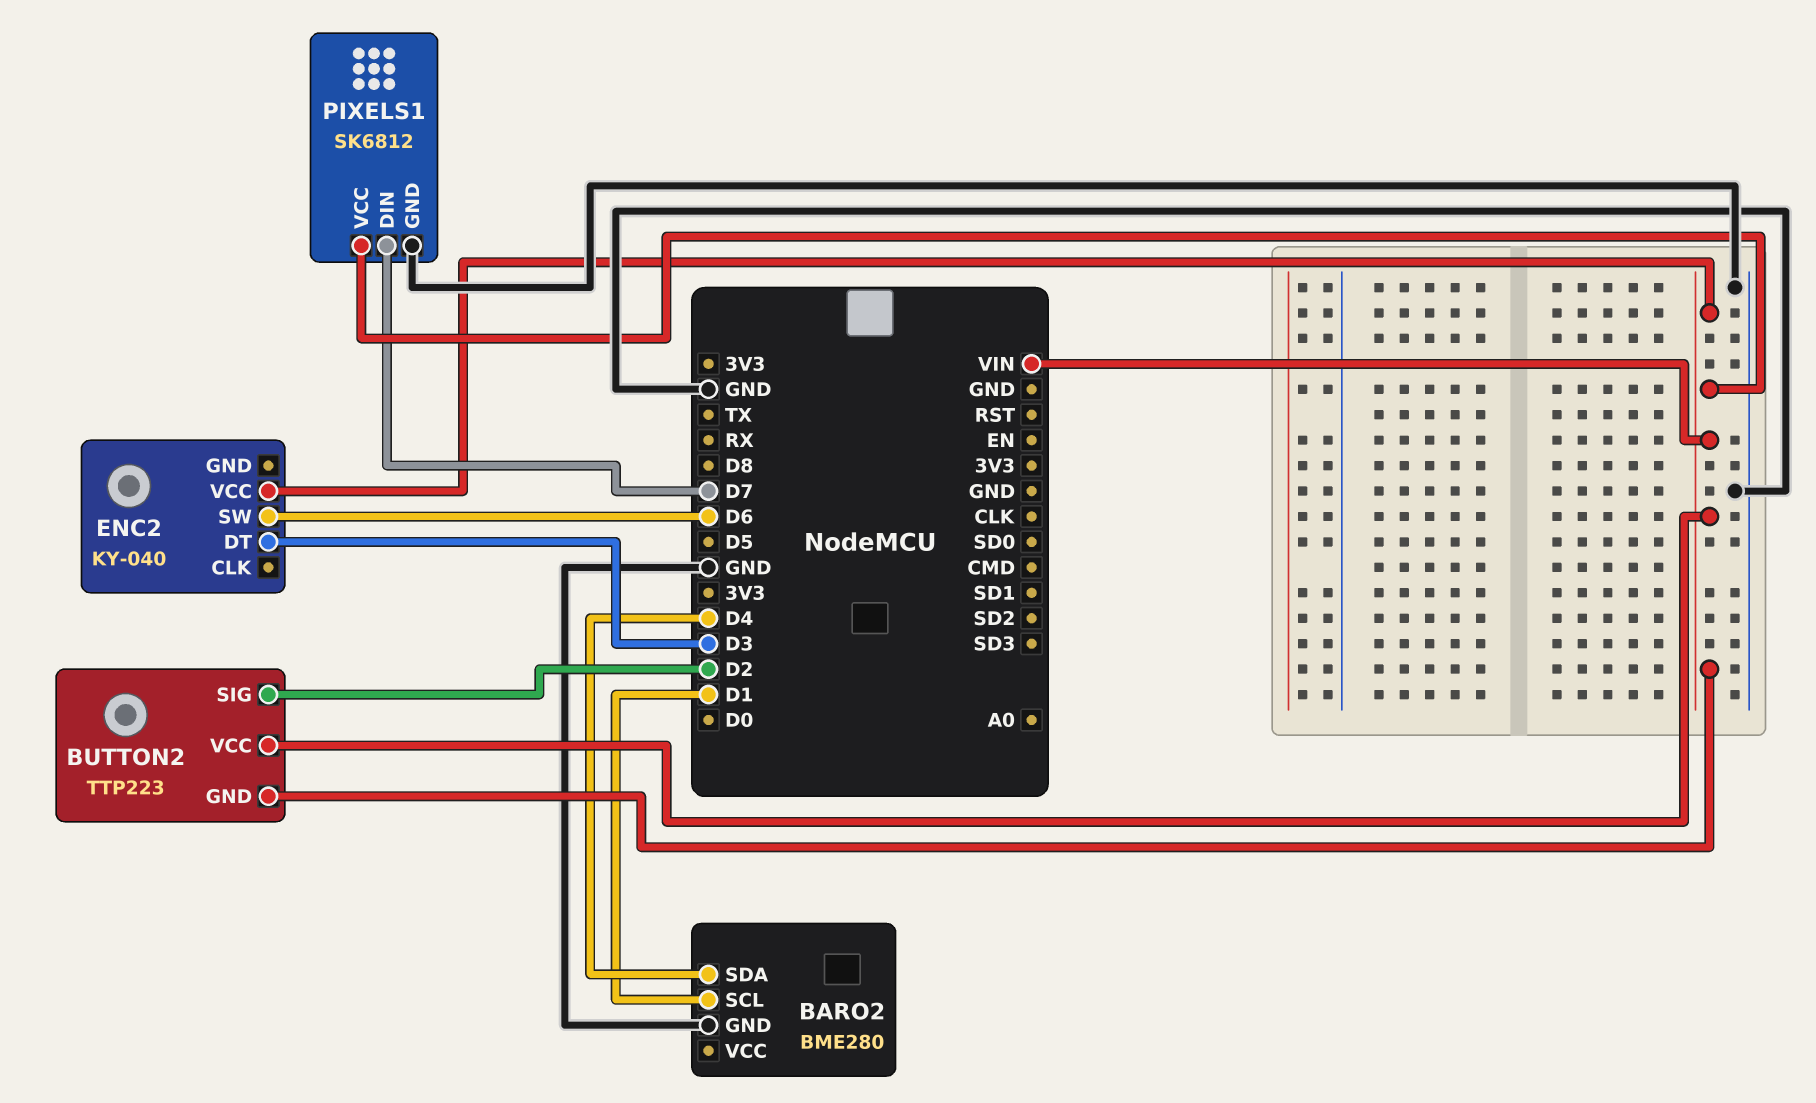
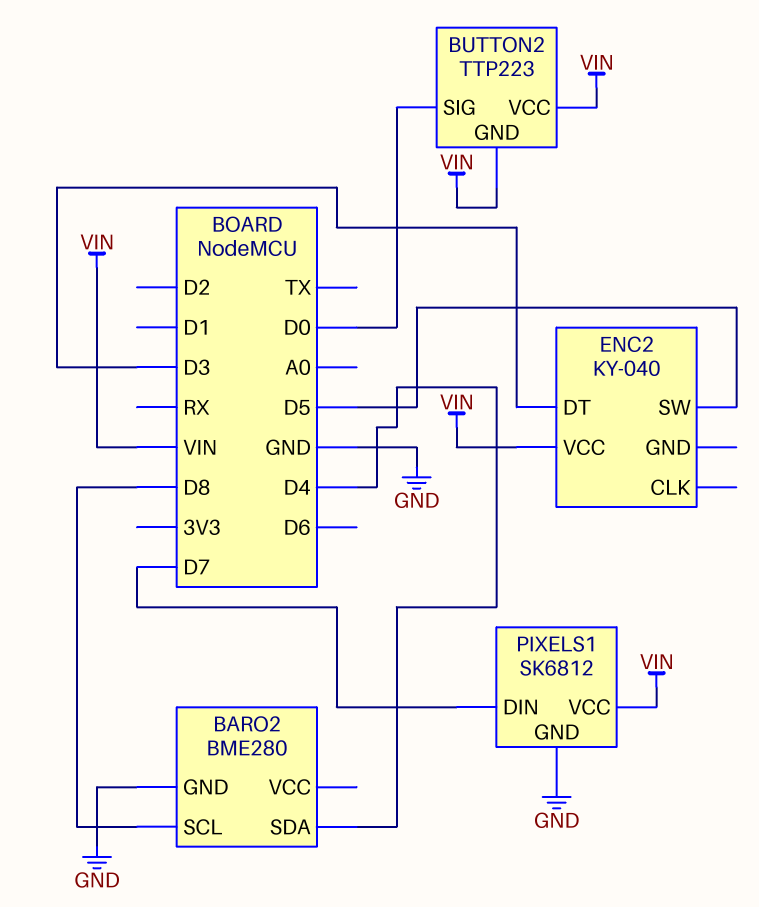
BARO2 pin SCL: D1 -> D8
BUTTON2 pin SIG: D2 -> D0
ENC2 pin SW: D6 -> D5

